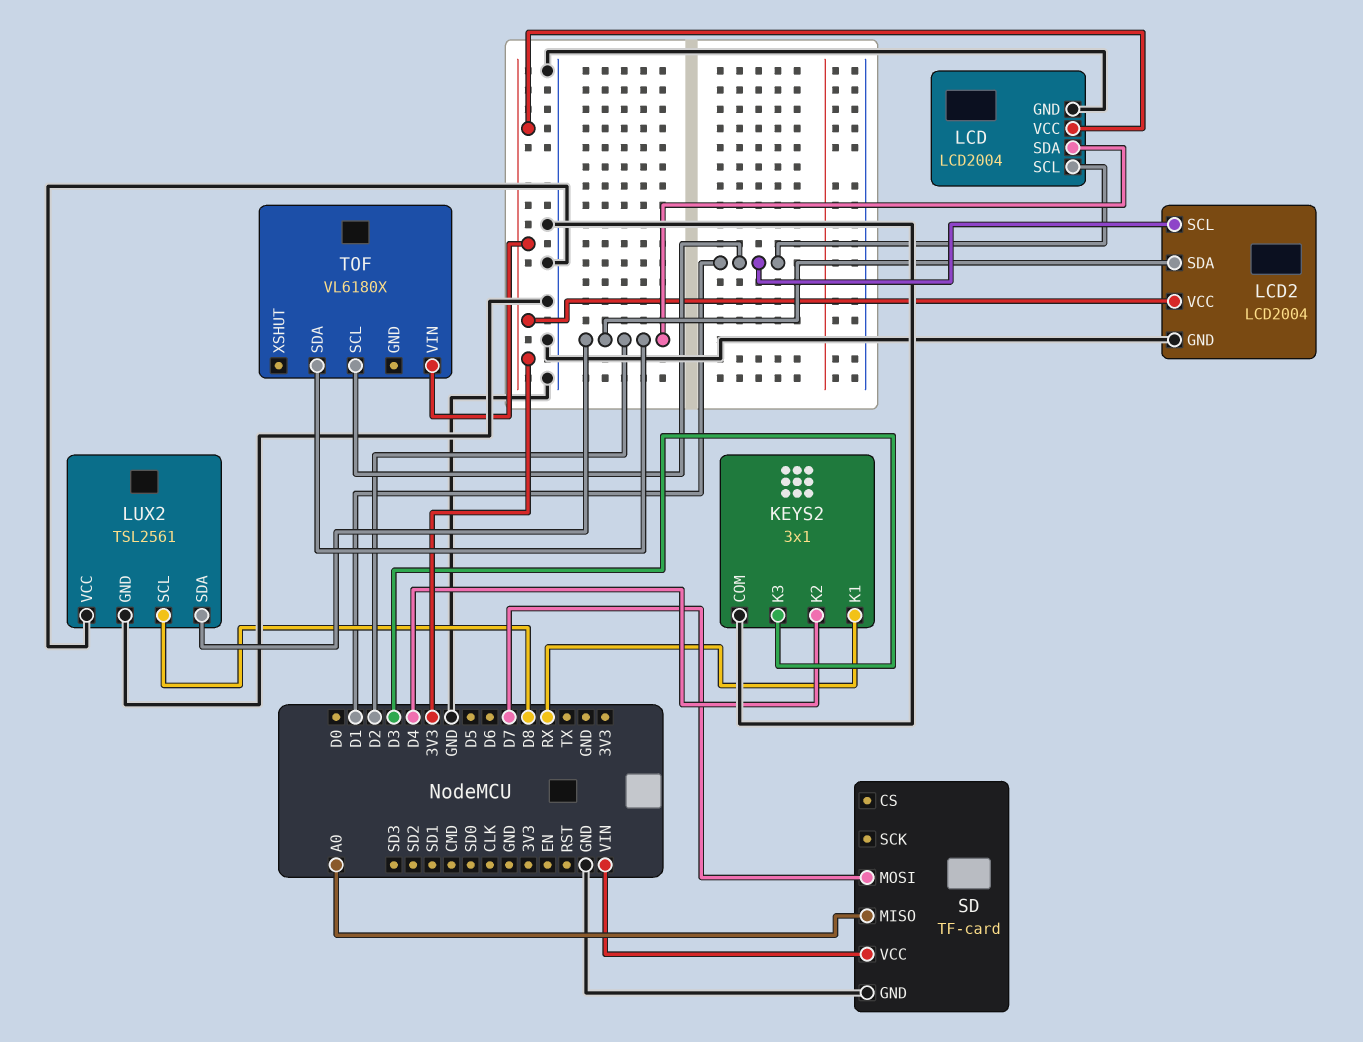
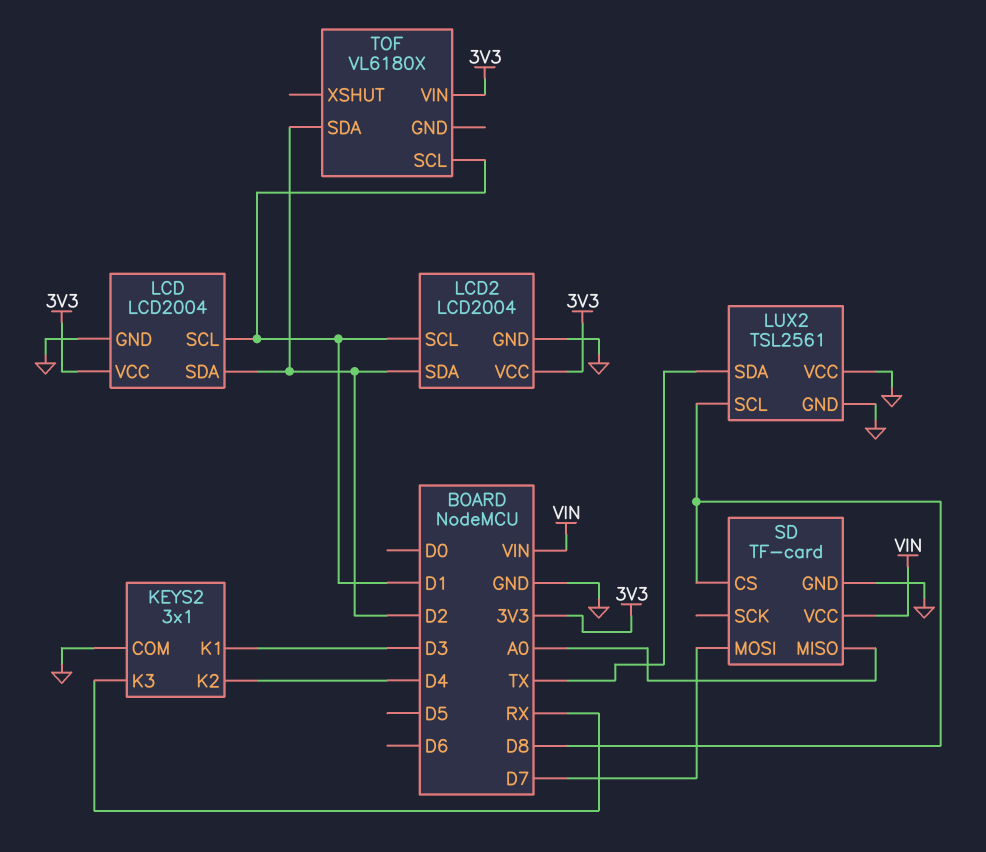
KEYS2 pin K1: RX -> D3
KEYS2 pin K3: D3 -> RX
LUX2 pin SDA: D2 -> TX
SD pin CS: none -> D8

